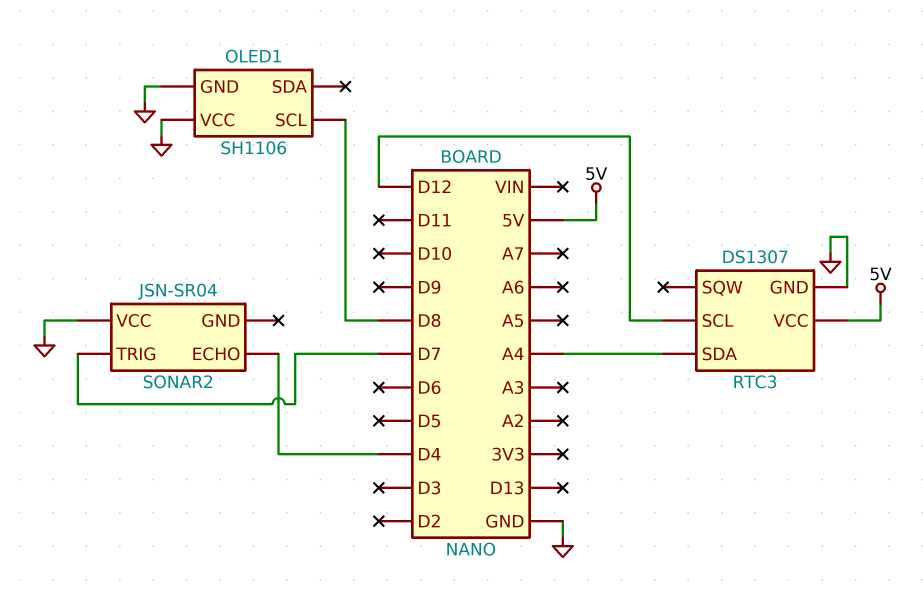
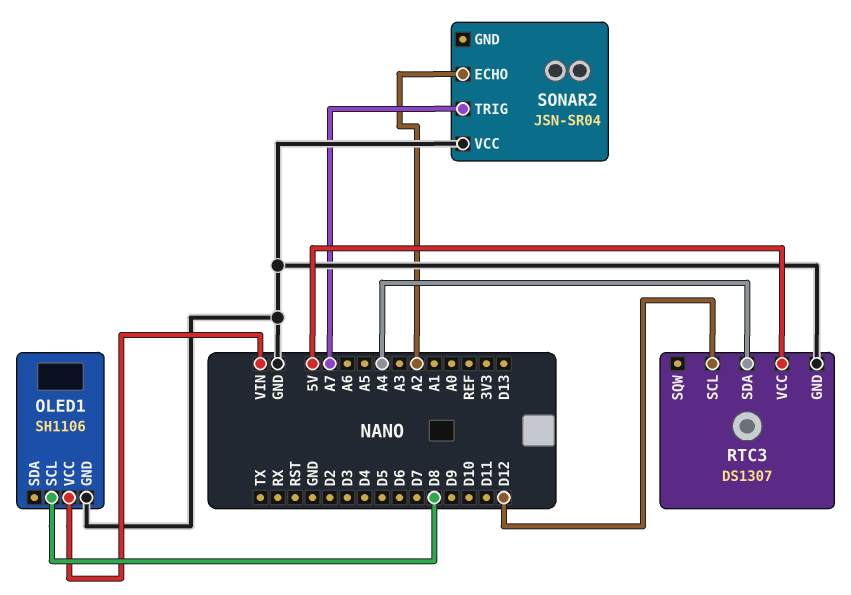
OLED1 pin VCC: GND -> VIN
SONAR2 pin ECHO: D4 -> A2
SONAR2 pin TRIG: D7 -> A7

